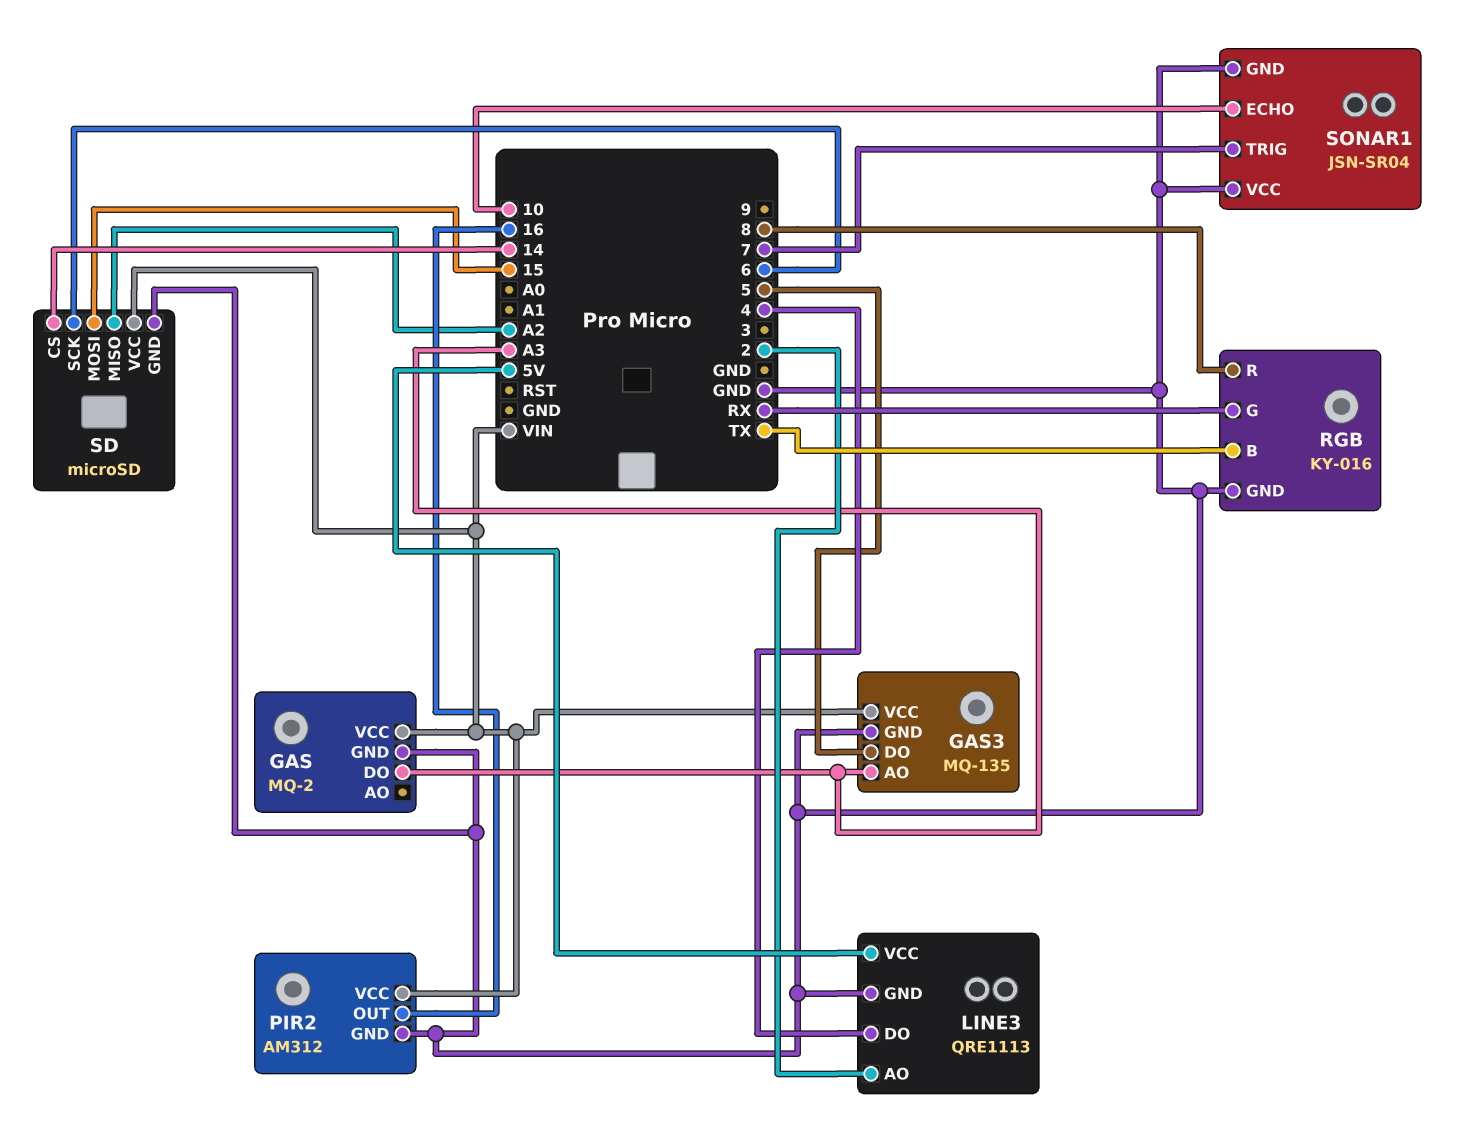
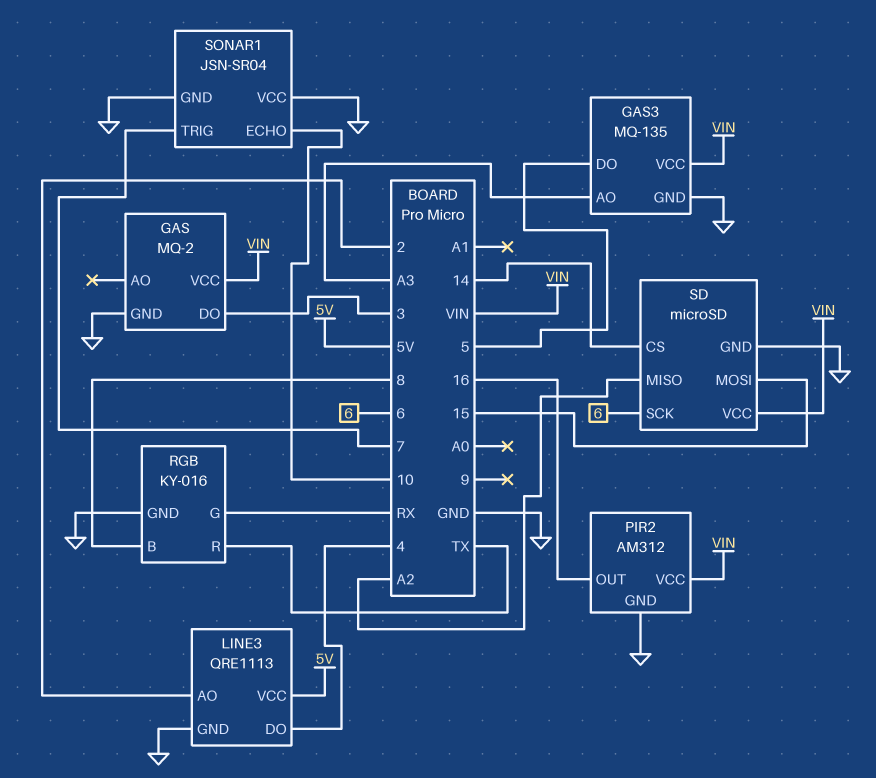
GAS pin DO: A3 -> 3
RGB pin B: TX -> 8
RGB pin R: 8 -> TX

